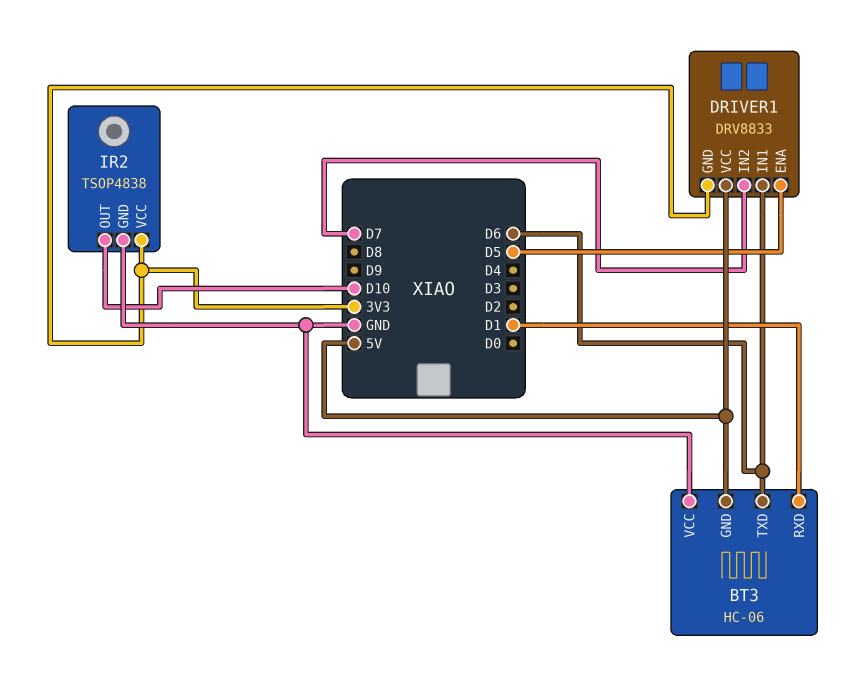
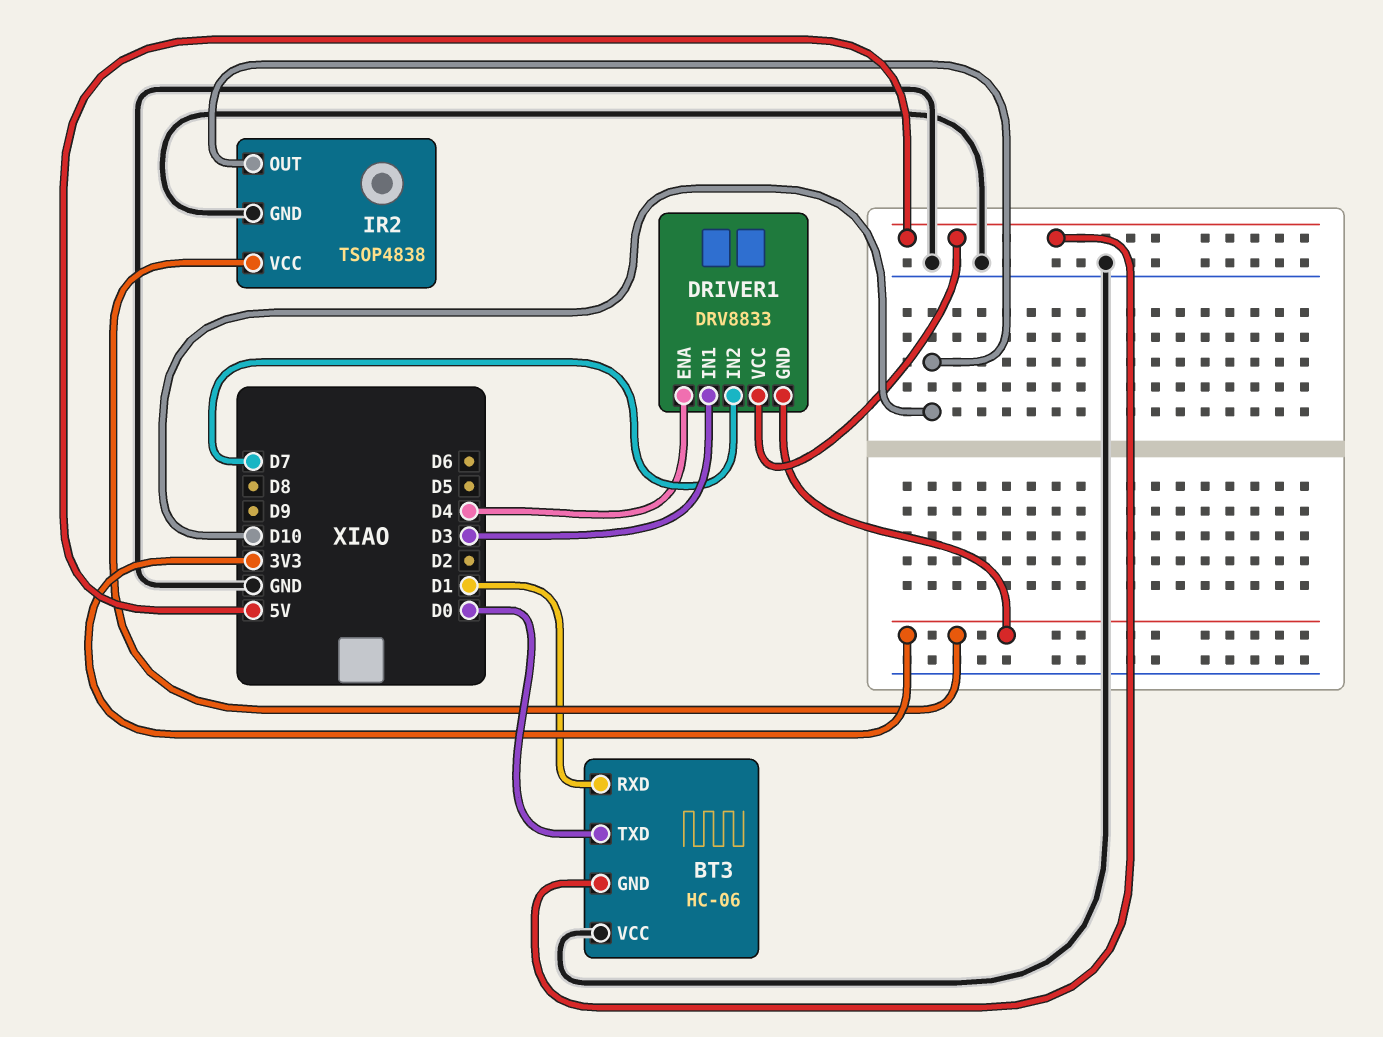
BT3 pin TXD: D6 -> D0
DRIVER1 pin ENA: D5 -> D4
DRIVER1 pin IN1: D6 -> D3

